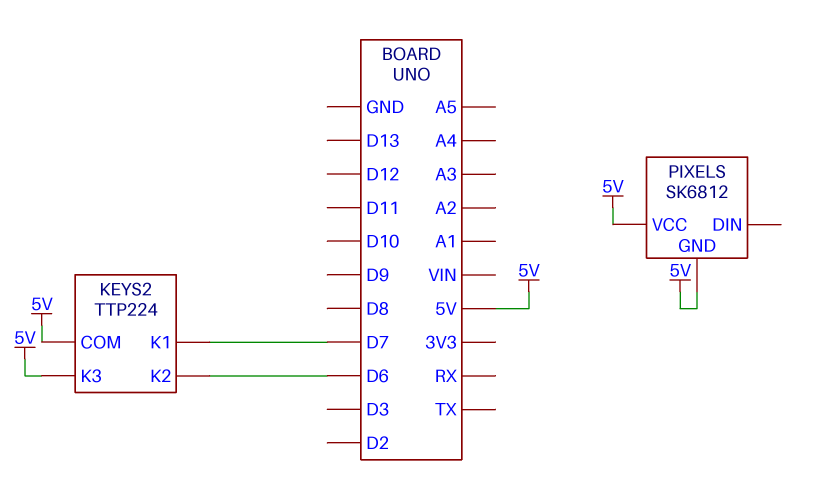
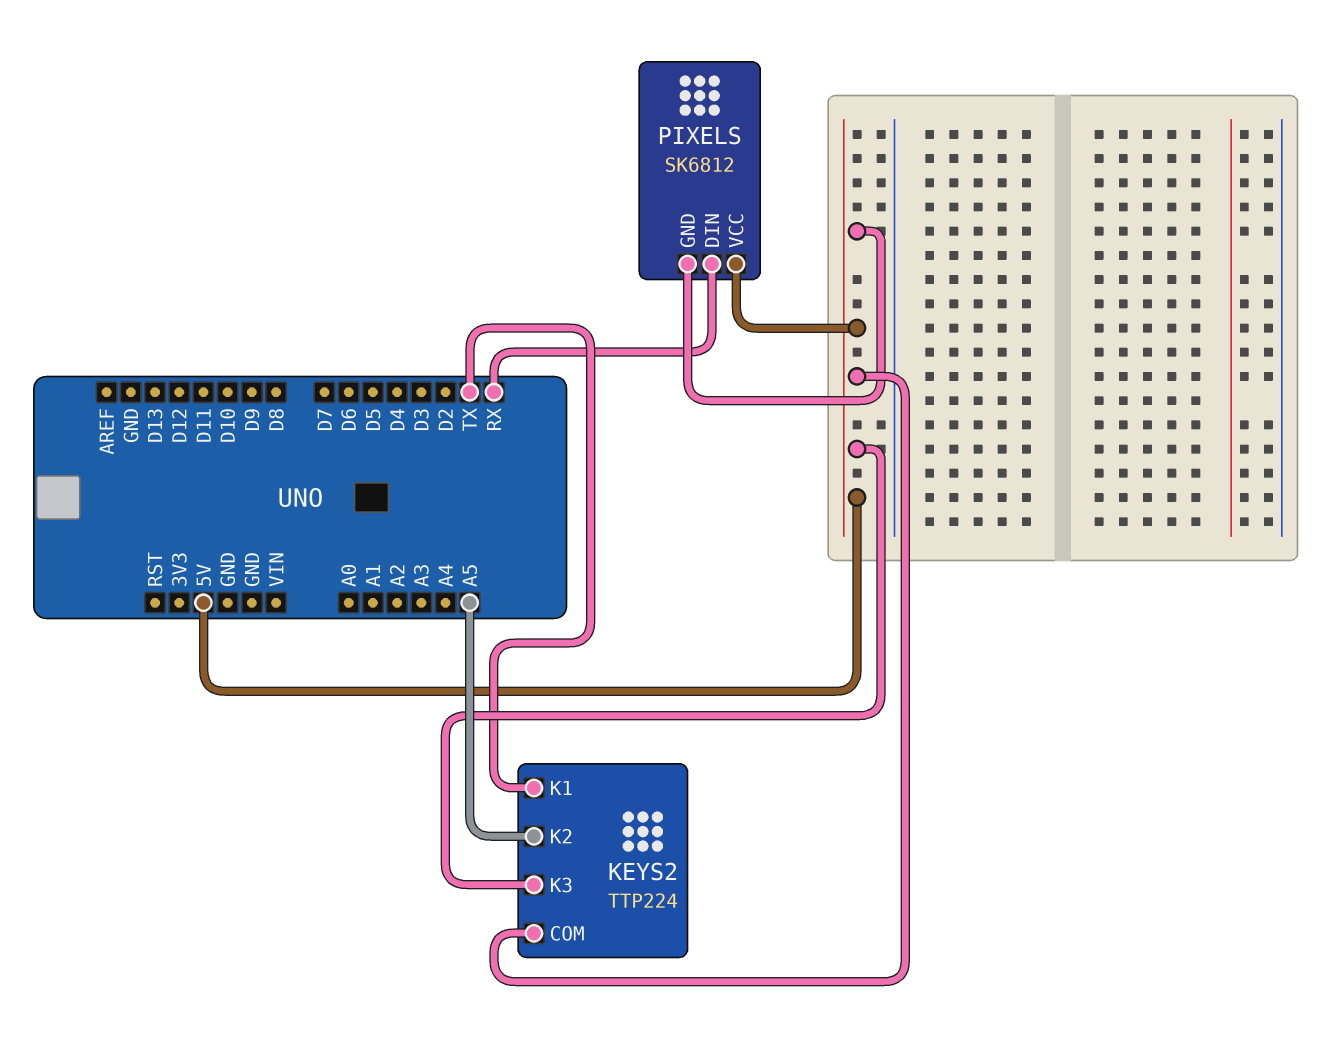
KEYS2 pin K1: D7 -> TX
KEYS2 pin K2: D6 -> A5
PIXELS pin DIN: none -> RX

